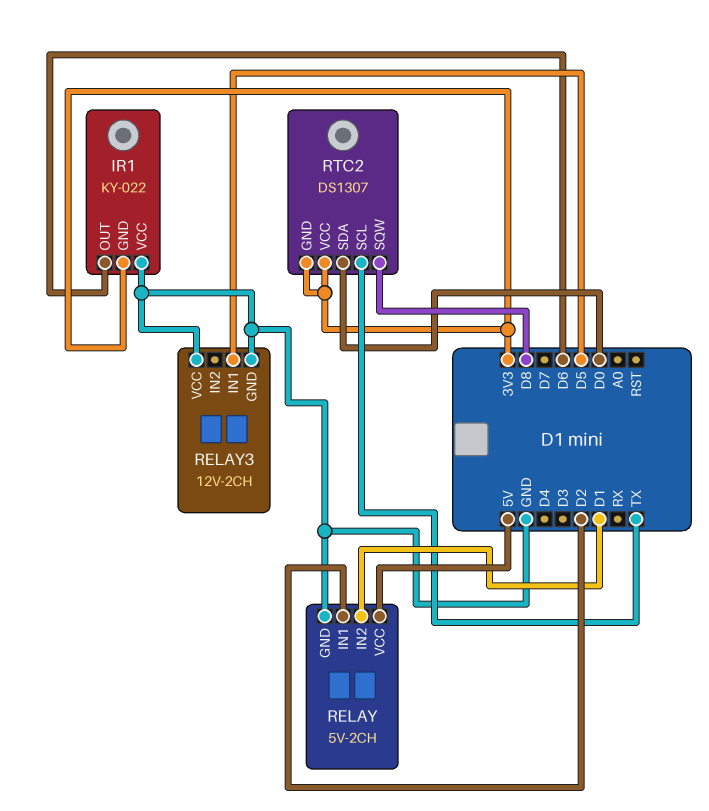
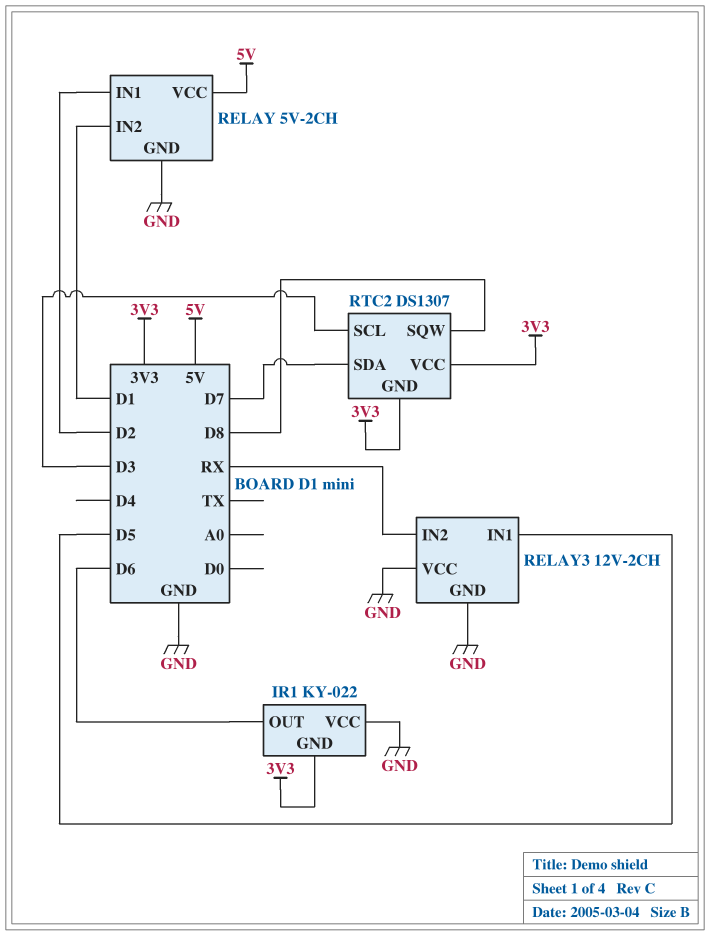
RELAY3 pin IN2: none -> RX
RTC2 pin SCL: TX -> D3
RTC2 pin SDA: D0 -> D7

